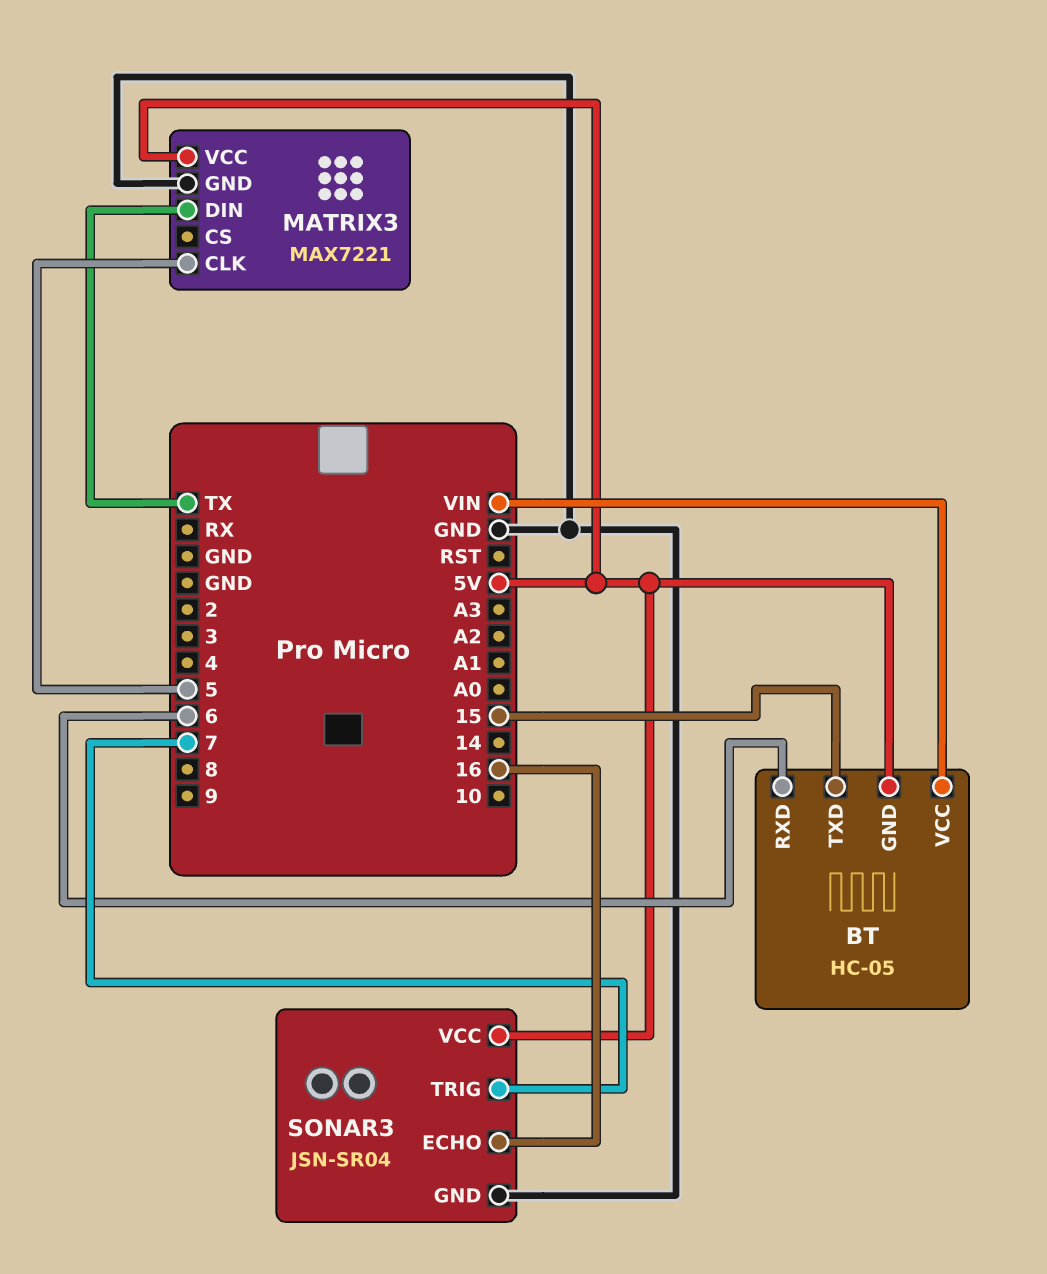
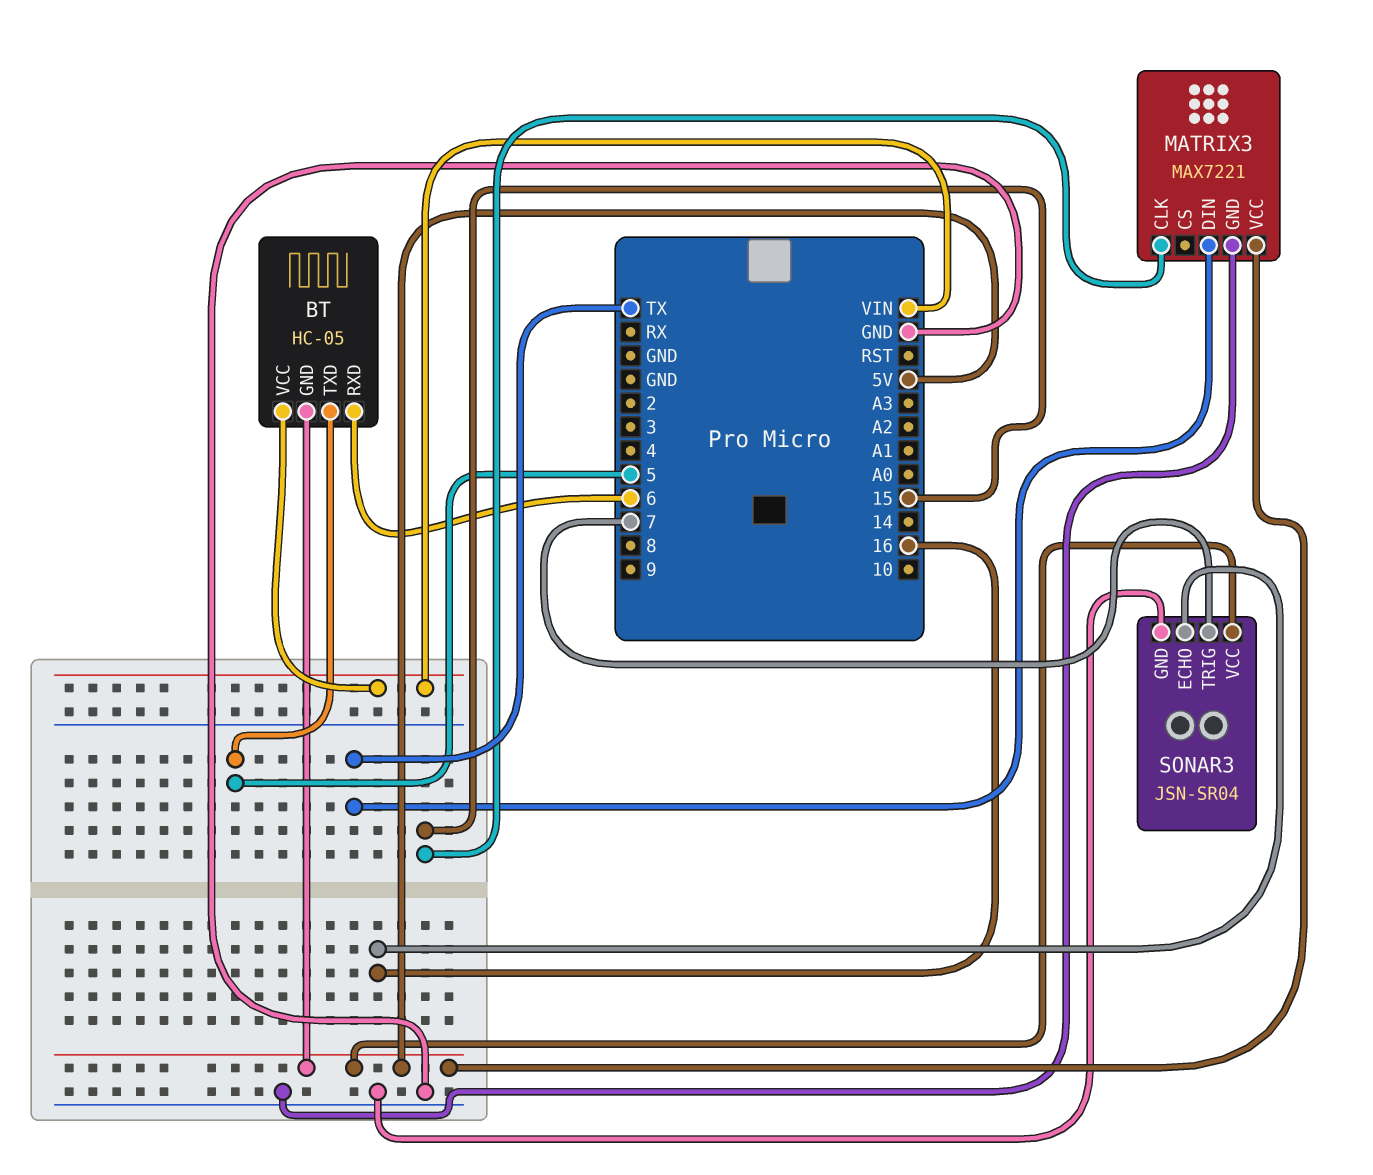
BT pin TXD: 15 -> 5
MATRIX3 pin CLK: 5 -> 15

